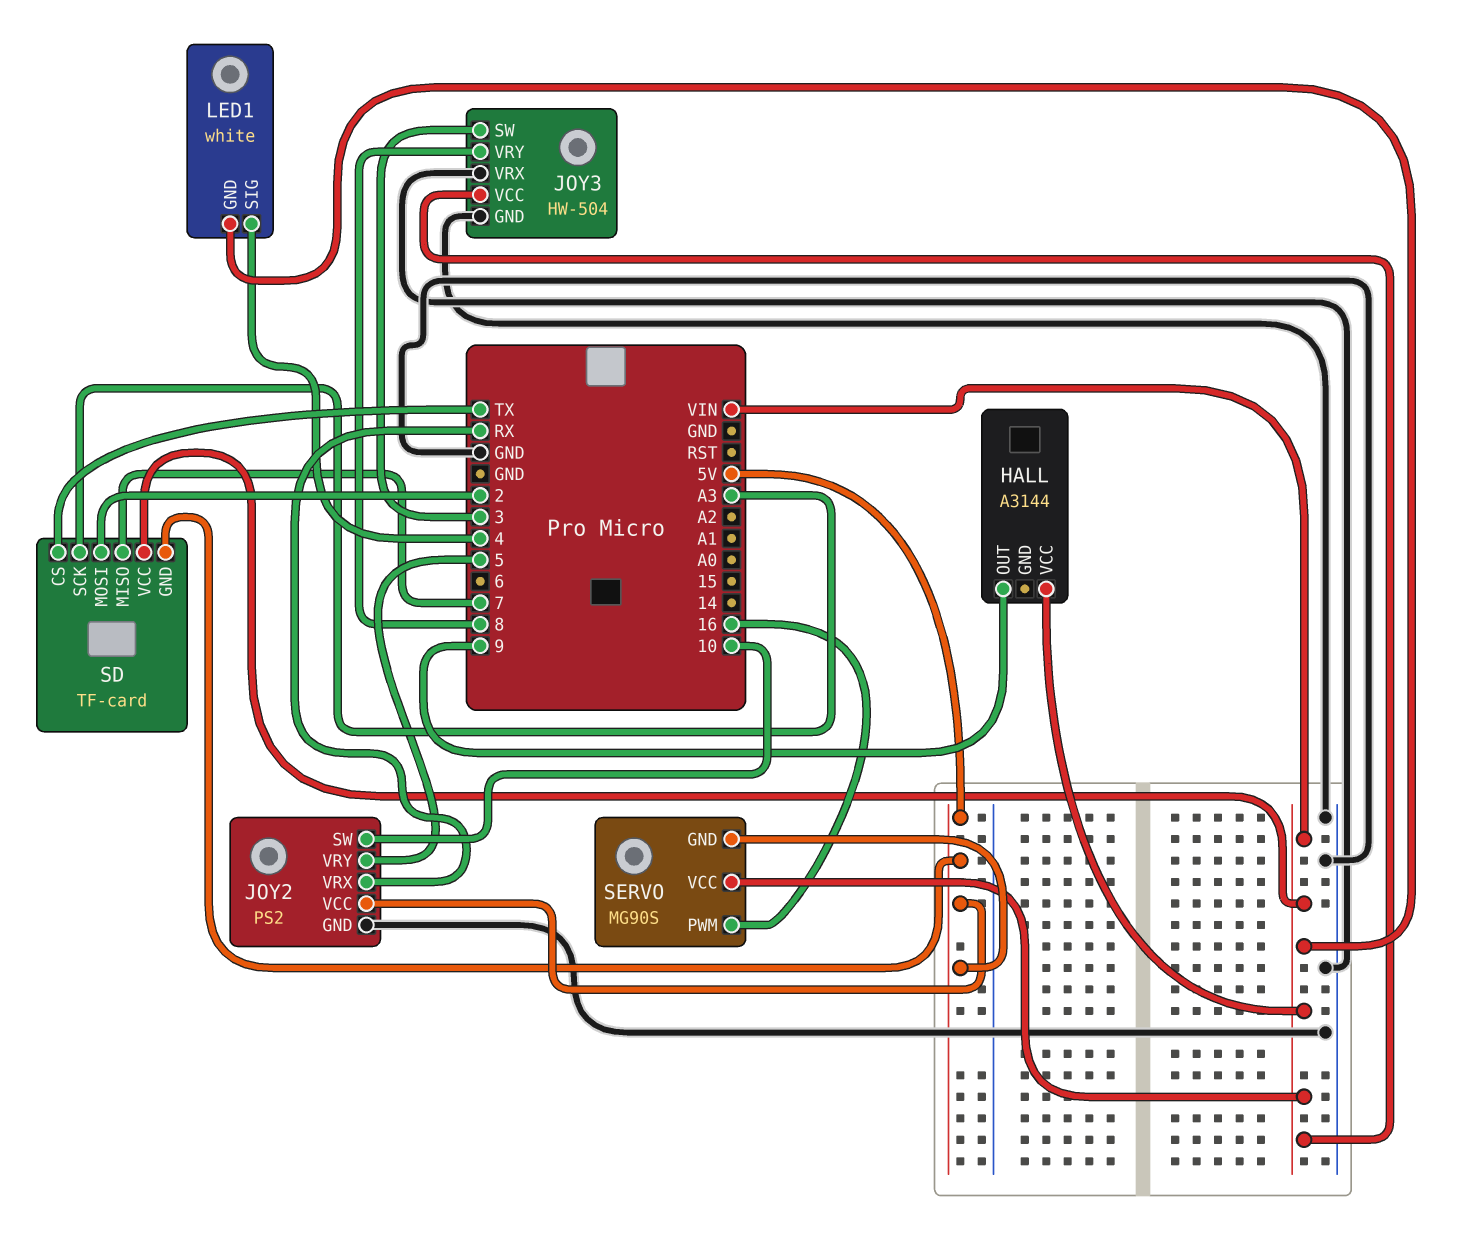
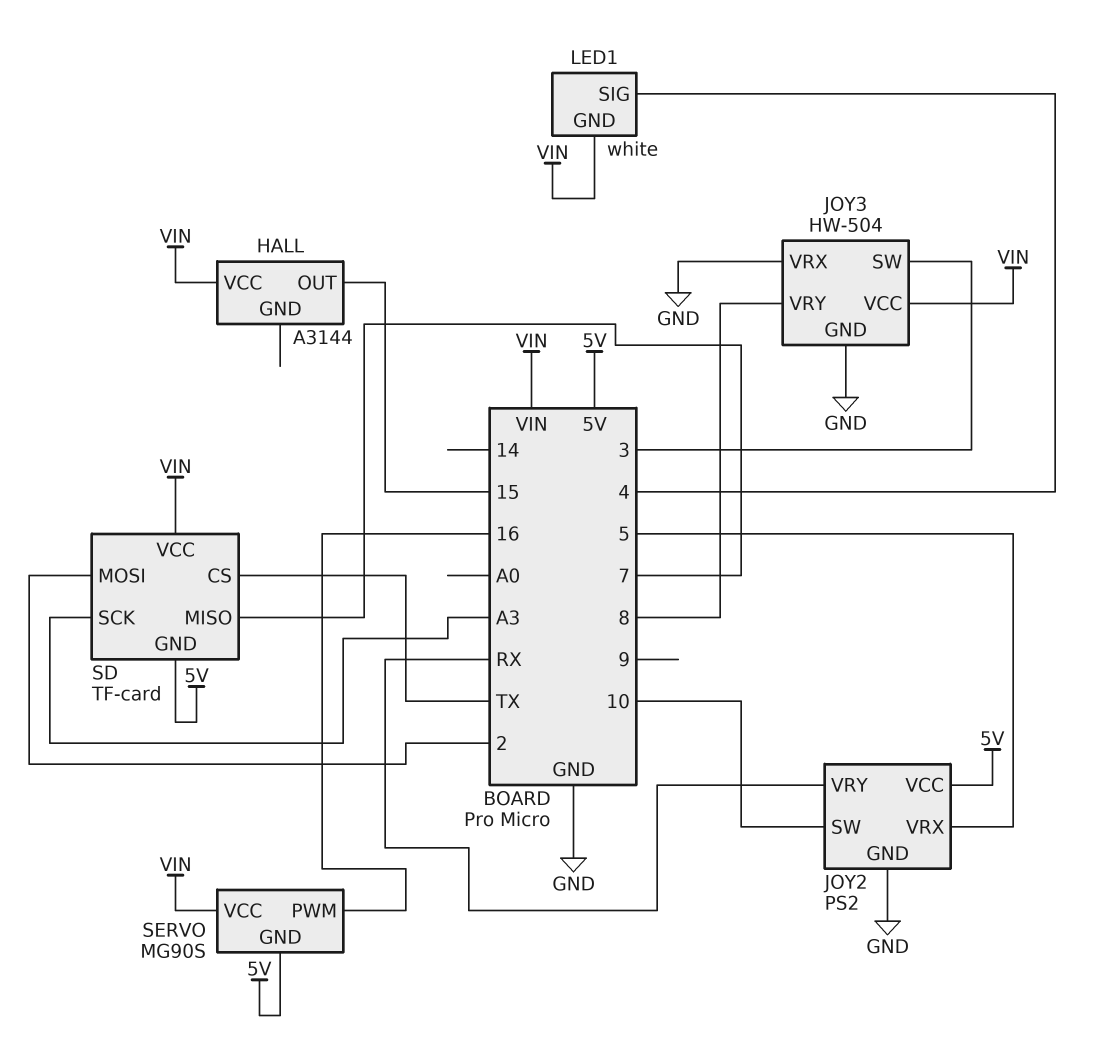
HALL pin OUT: 9 -> 15
JOY2 pin VRX: RX -> 5
JOY2 pin VRY: 5 -> RX

